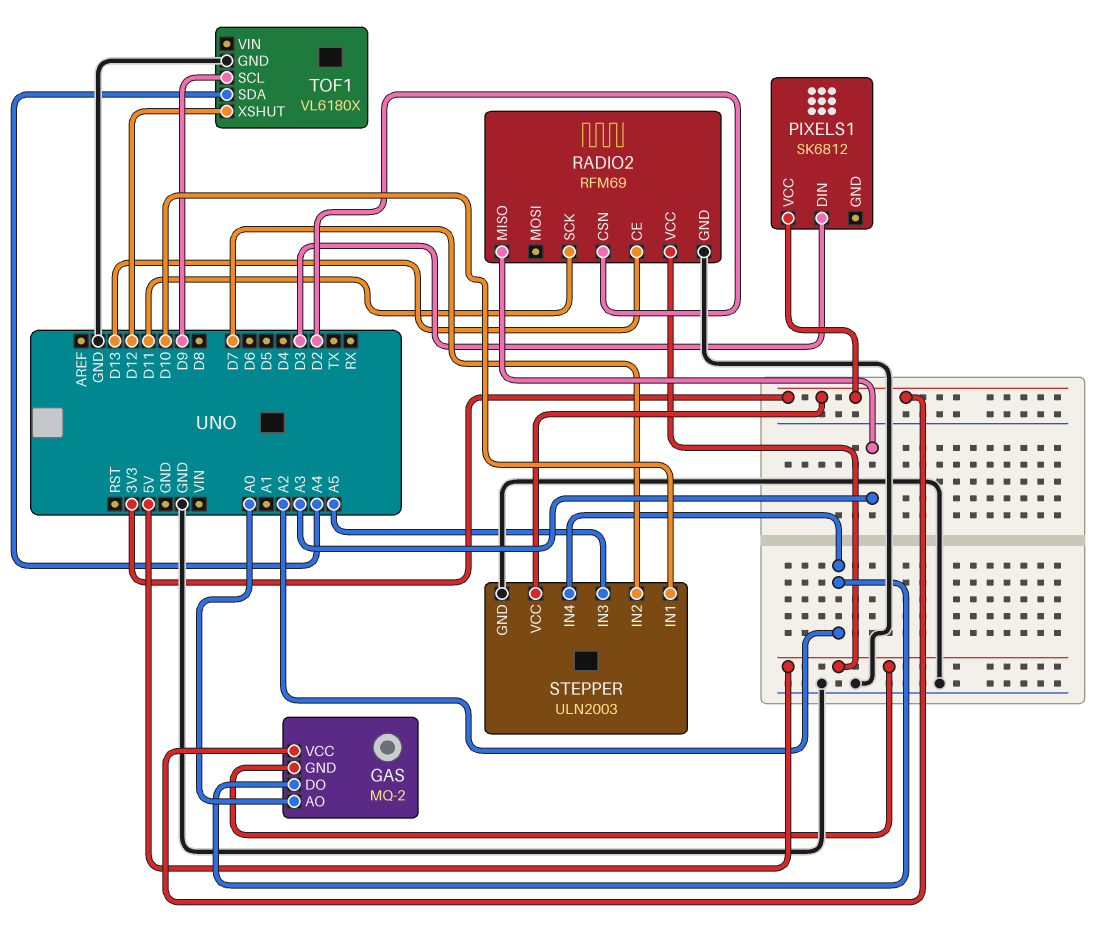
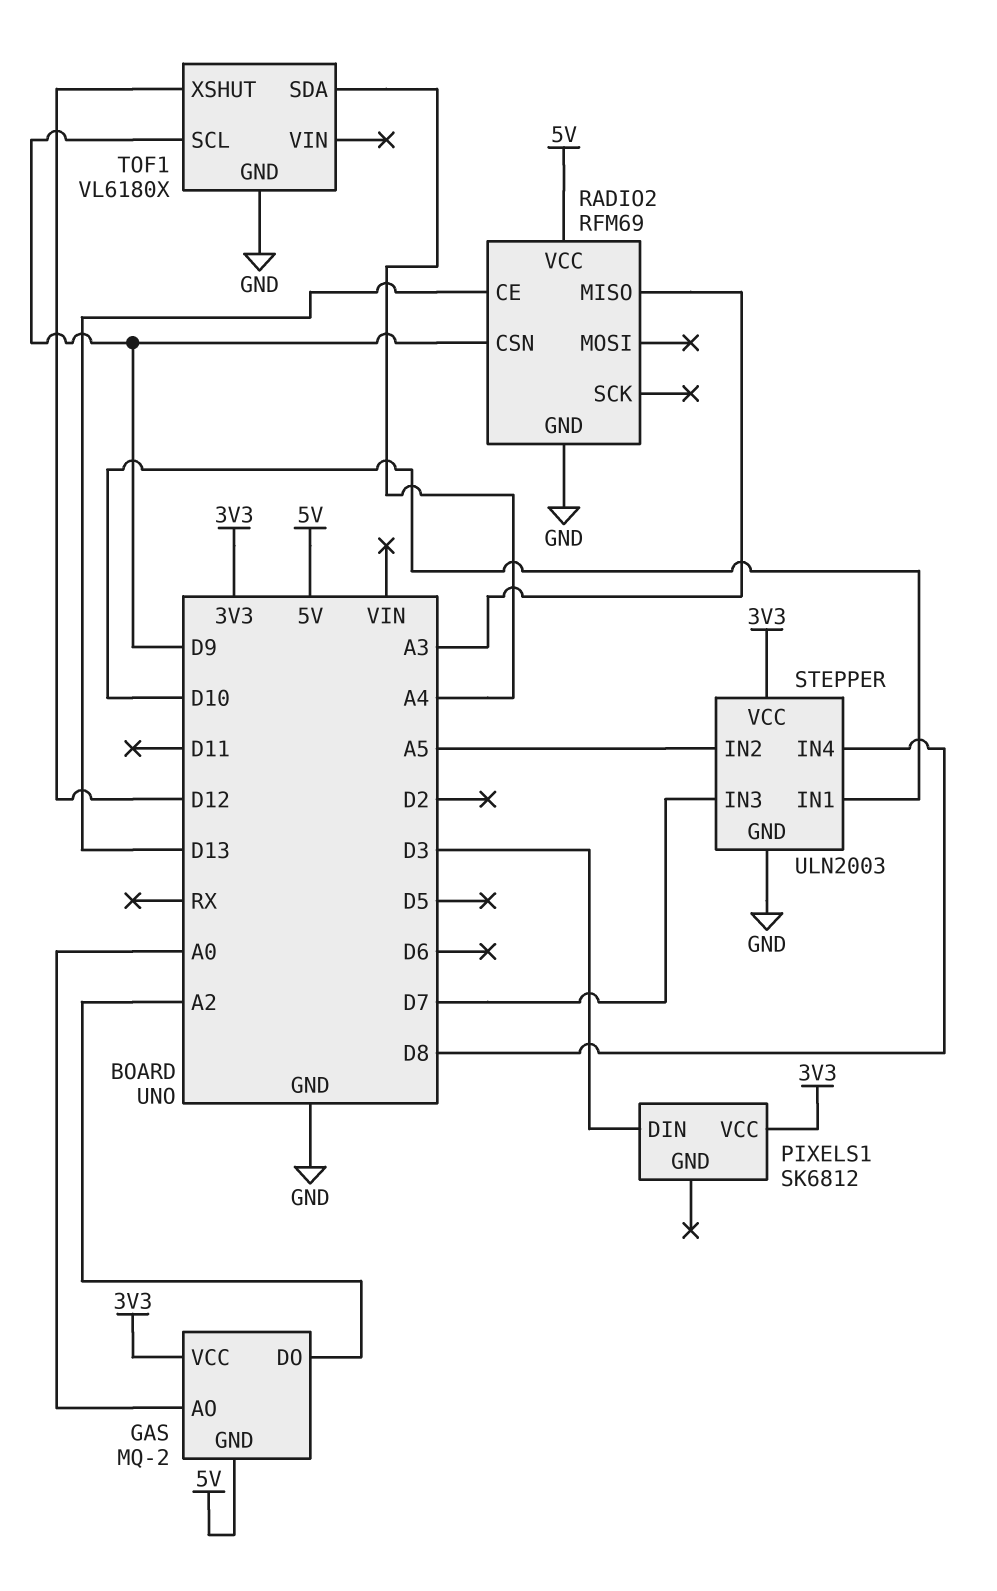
RADIO2 pin CSN: D2 -> D9
RADIO2 pin SCK: D11 -> none
STEPPER pin IN2: D7 -> A5
STEPPER pin IN3: A5 -> D7
STEPPER pin IN4: A2 -> D8

